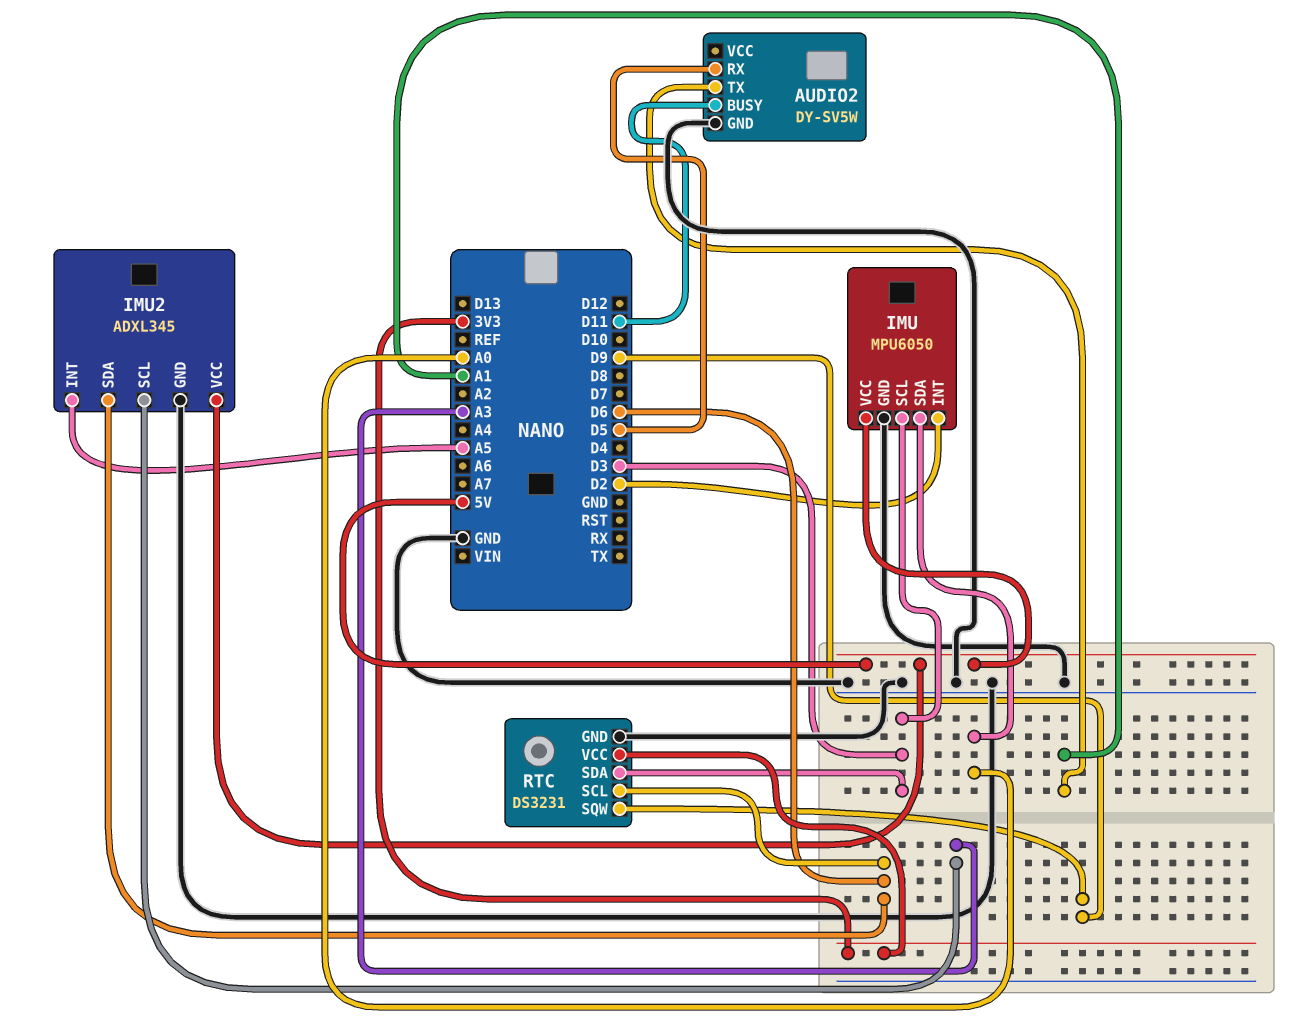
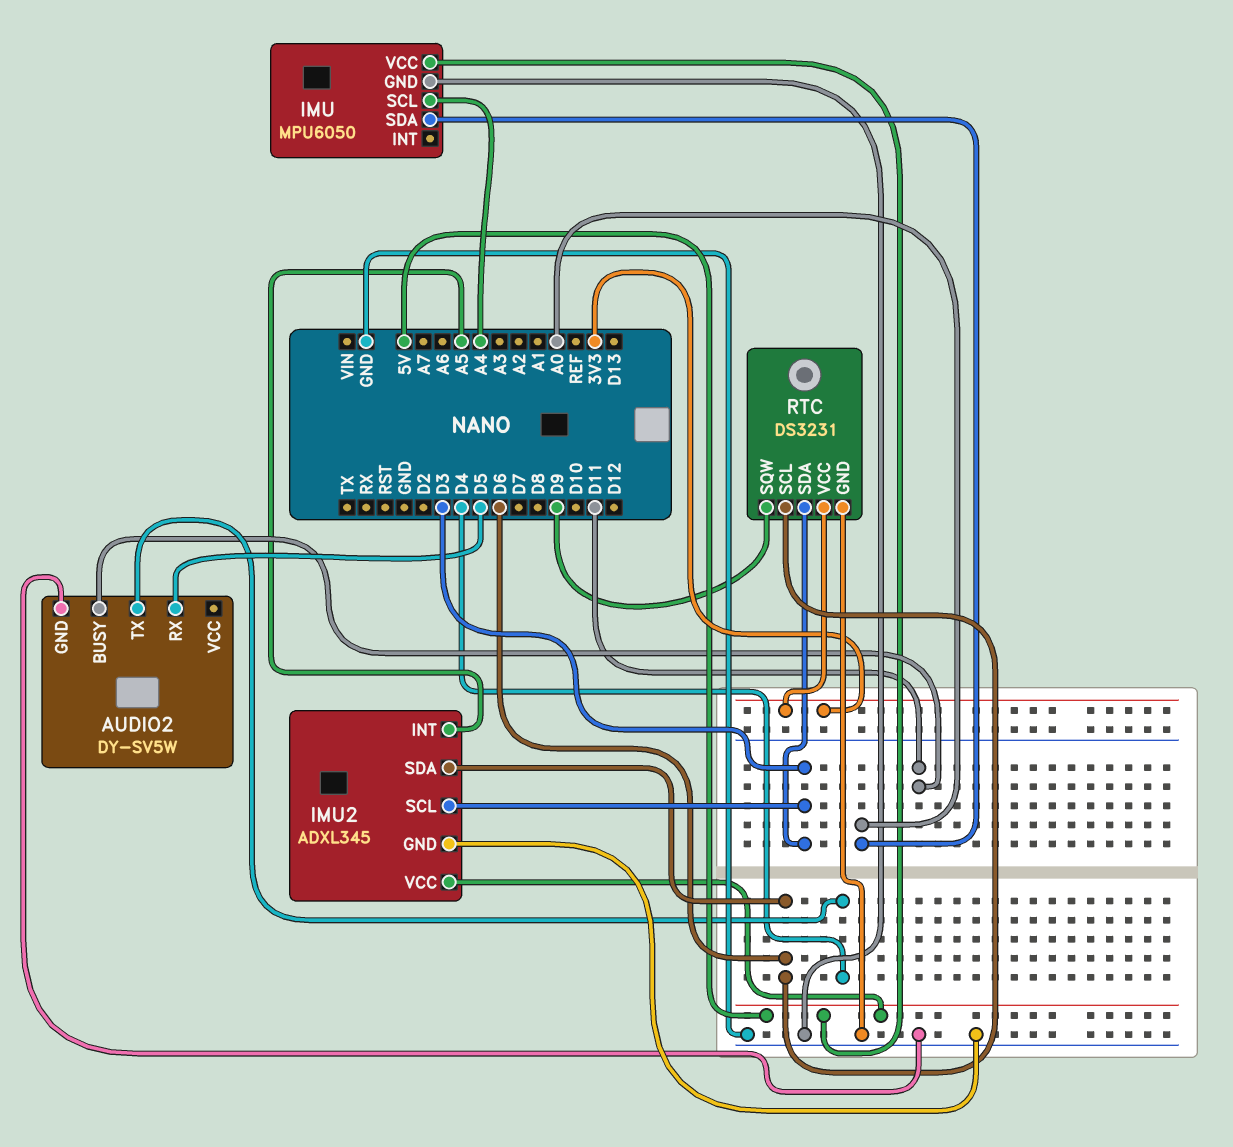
AUDIO2 pin TX: A1 -> D4
IMU pin INT: D2 -> none
IMU pin SCL: D3 -> A4
IMU2 pin SCL: A3 -> D3

